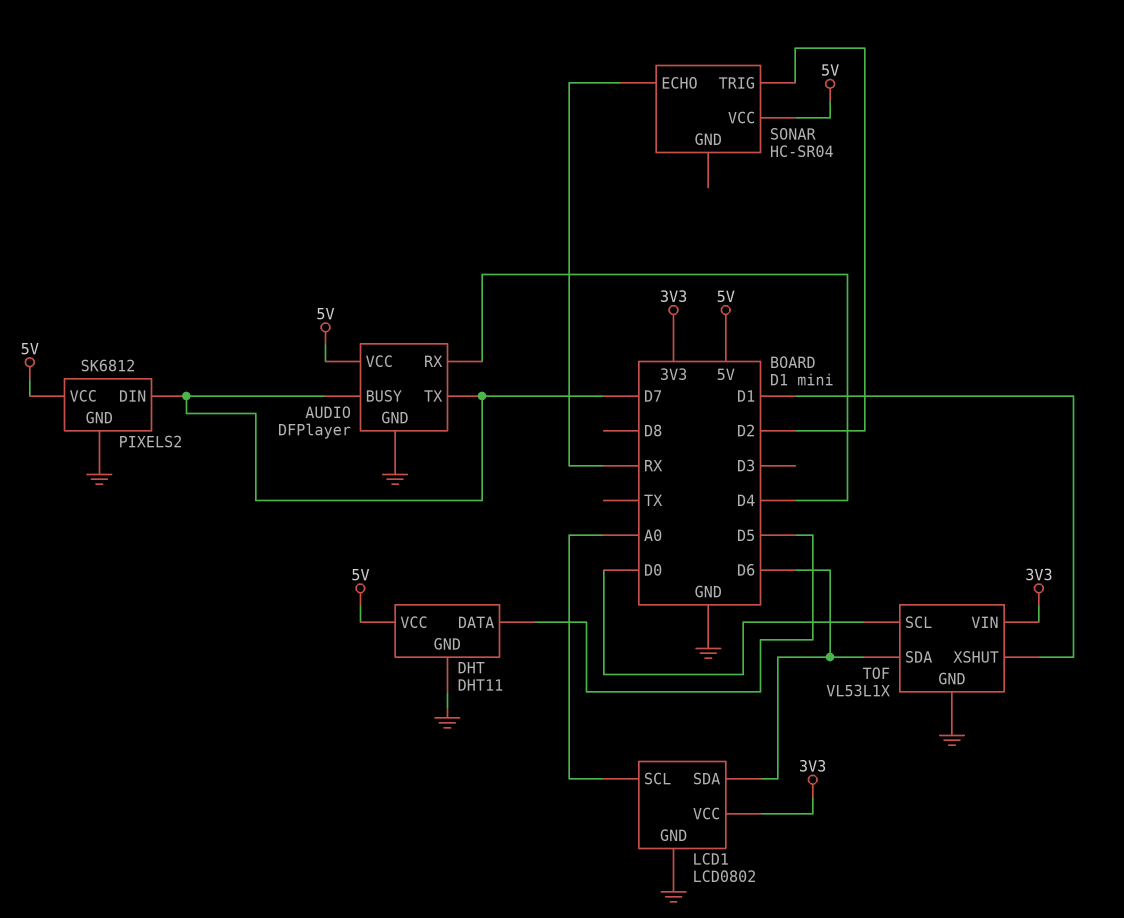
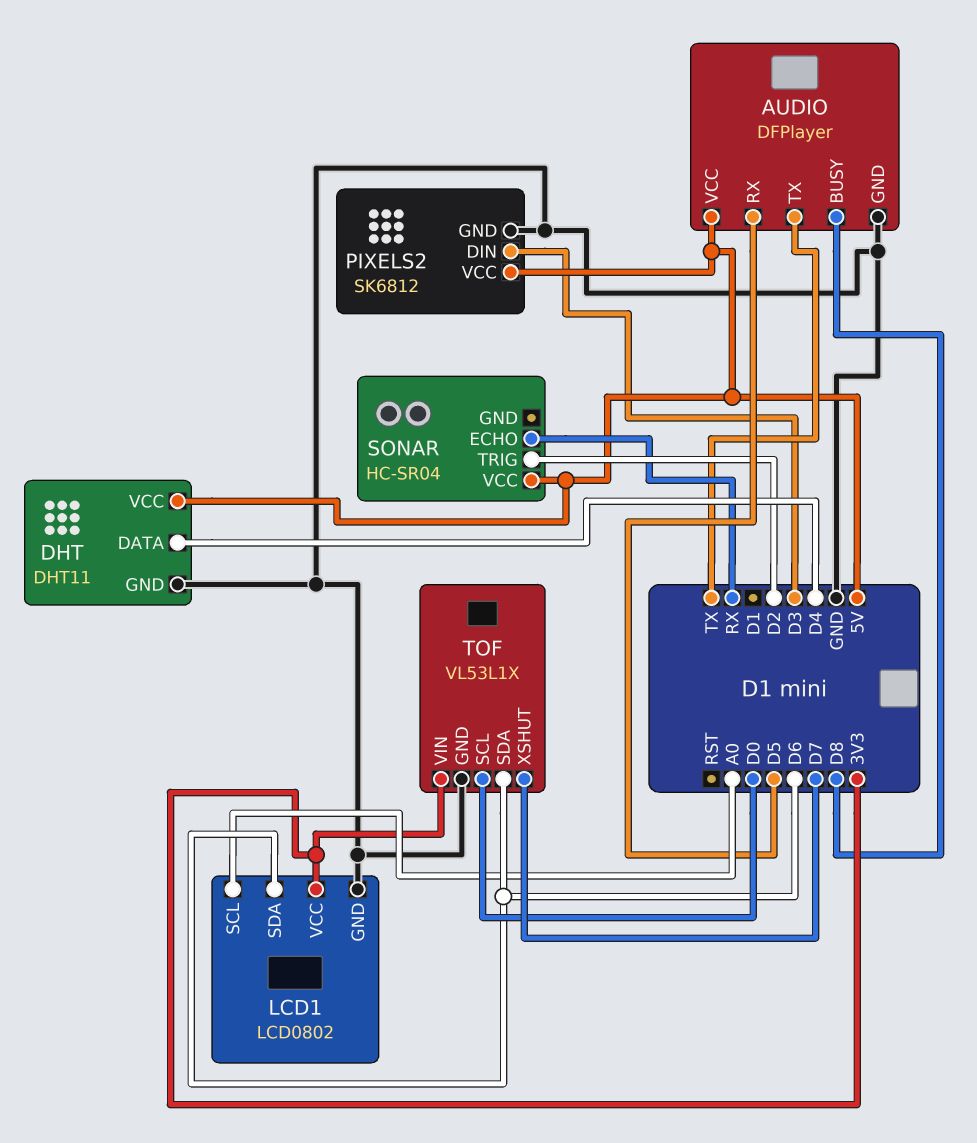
AUDIO pin BUSY: D7 -> D8
AUDIO pin RX: D4 -> D5
AUDIO pin TX: D7 -> TX
DHT pin DATA: D5 -> D4
PIXELS2 pin DIN: D7 -> D3
TOF pin XSHUT: D1 -> D7

